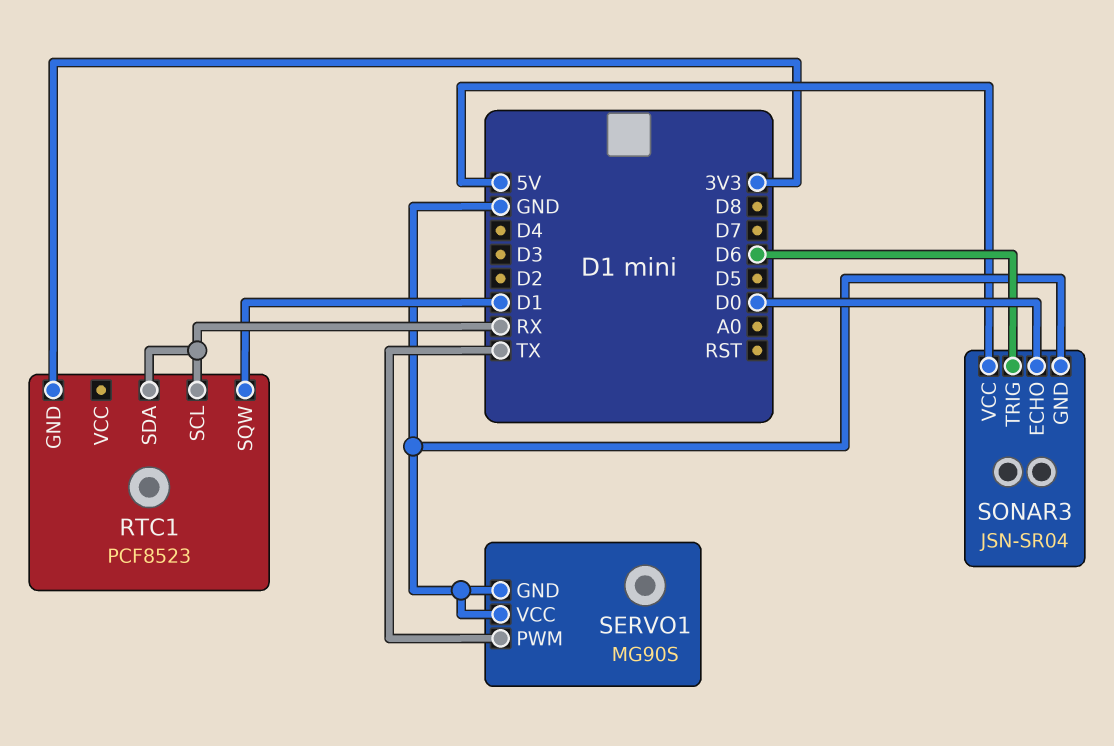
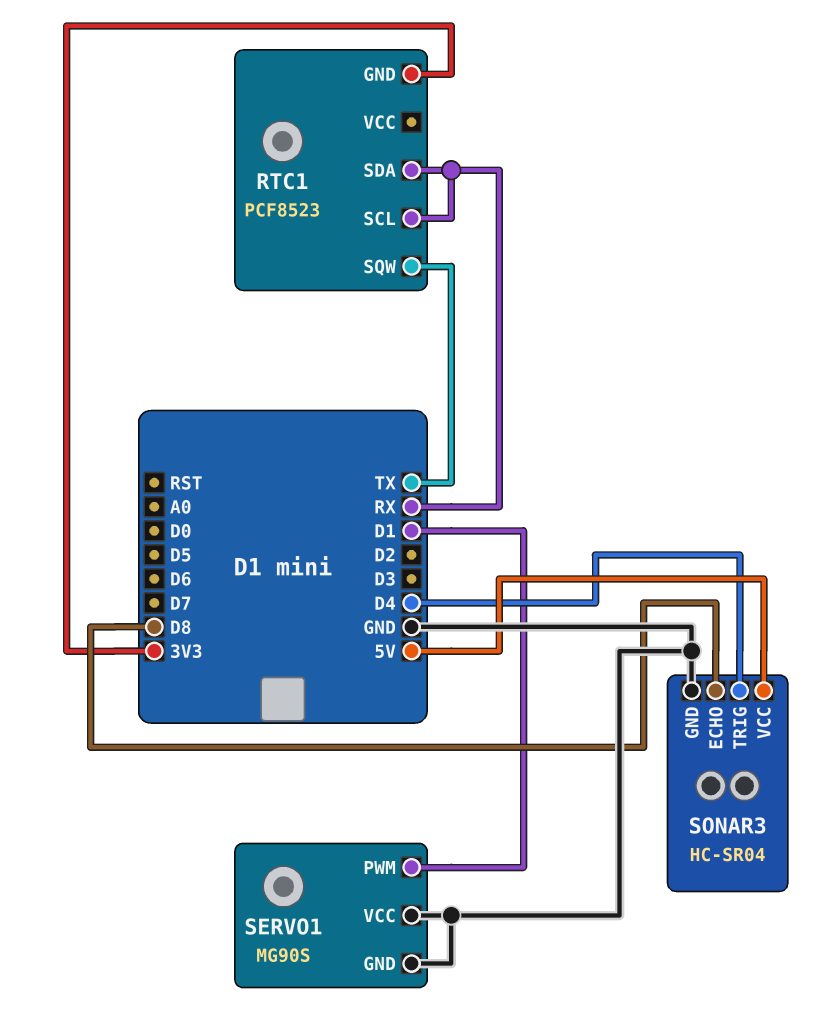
RTC1 pin SQW: D1 -> TX
SERVO1 pin PWM: TX -> D1
SONAR3: JSN-SR04 -> HC-SR04
SONAR3 pin ECHO: D0 -> D8
SONAR3 pin TRIG: D6 -> D4

